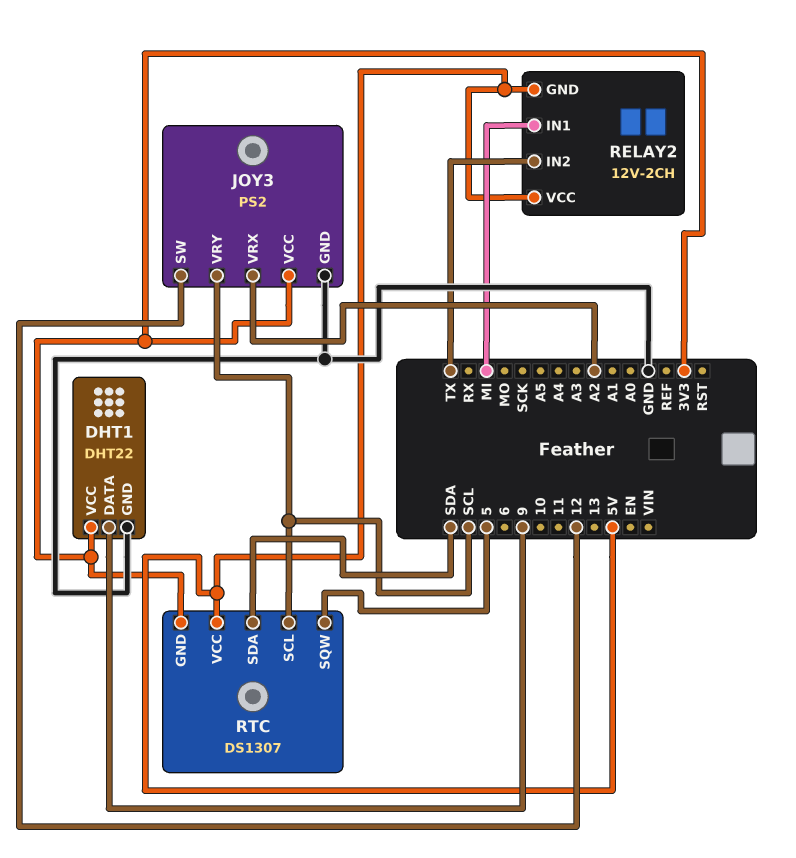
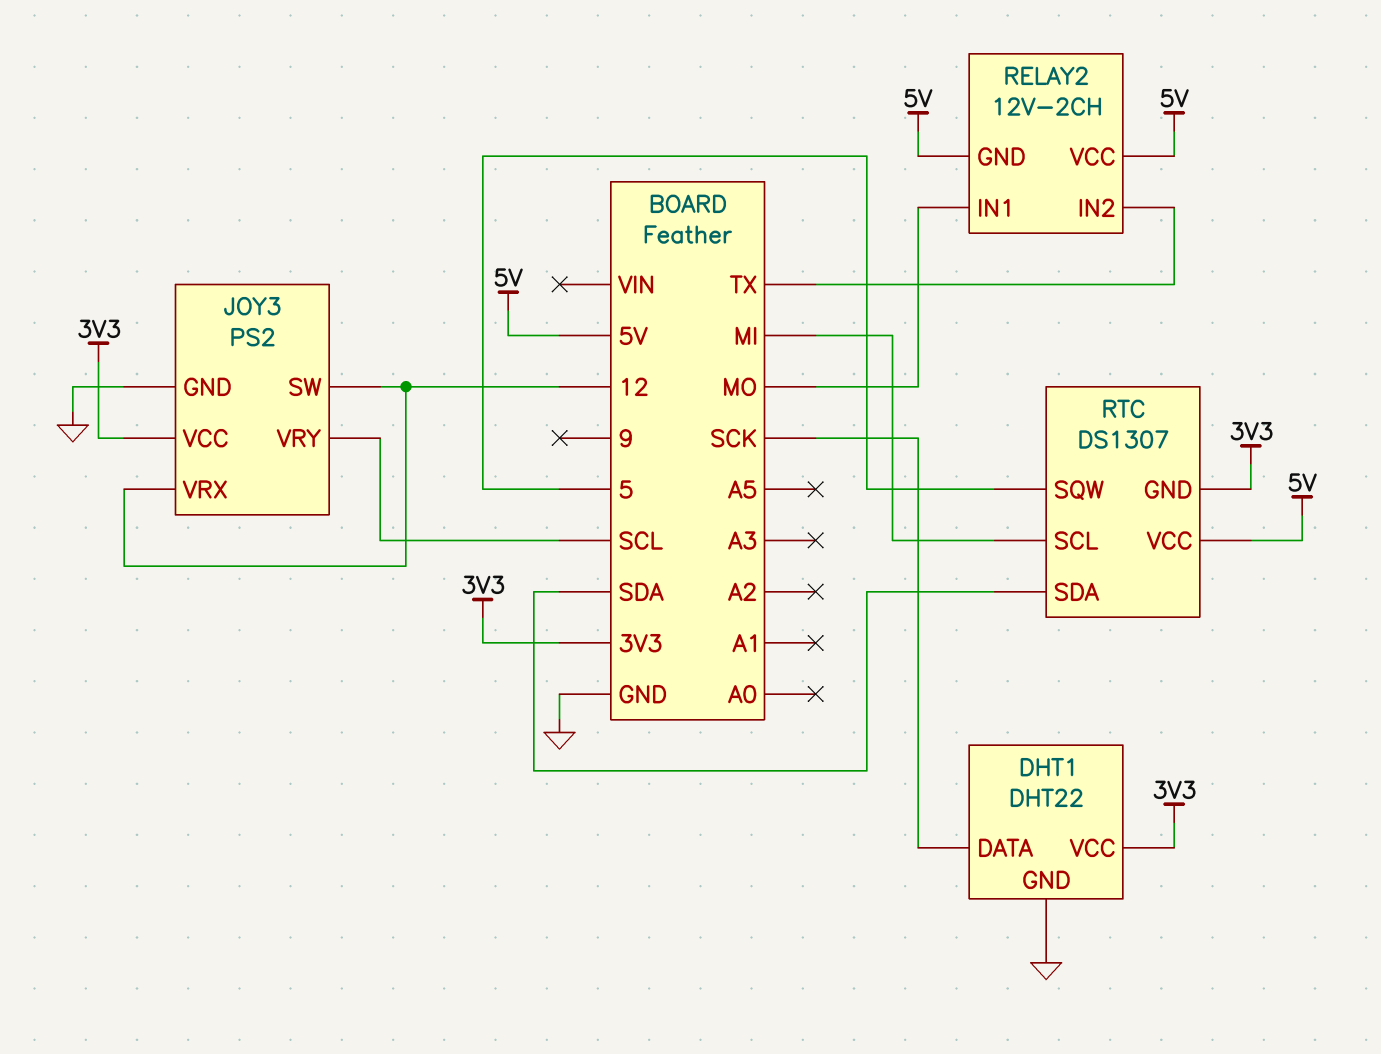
DHT1 pin DATA: 9 -> SCK
JOY3 pin VRX: A2 -> 12
RELAY2 pin IN1: MI -> MO
RTC pin SCL: SCL -> MI

